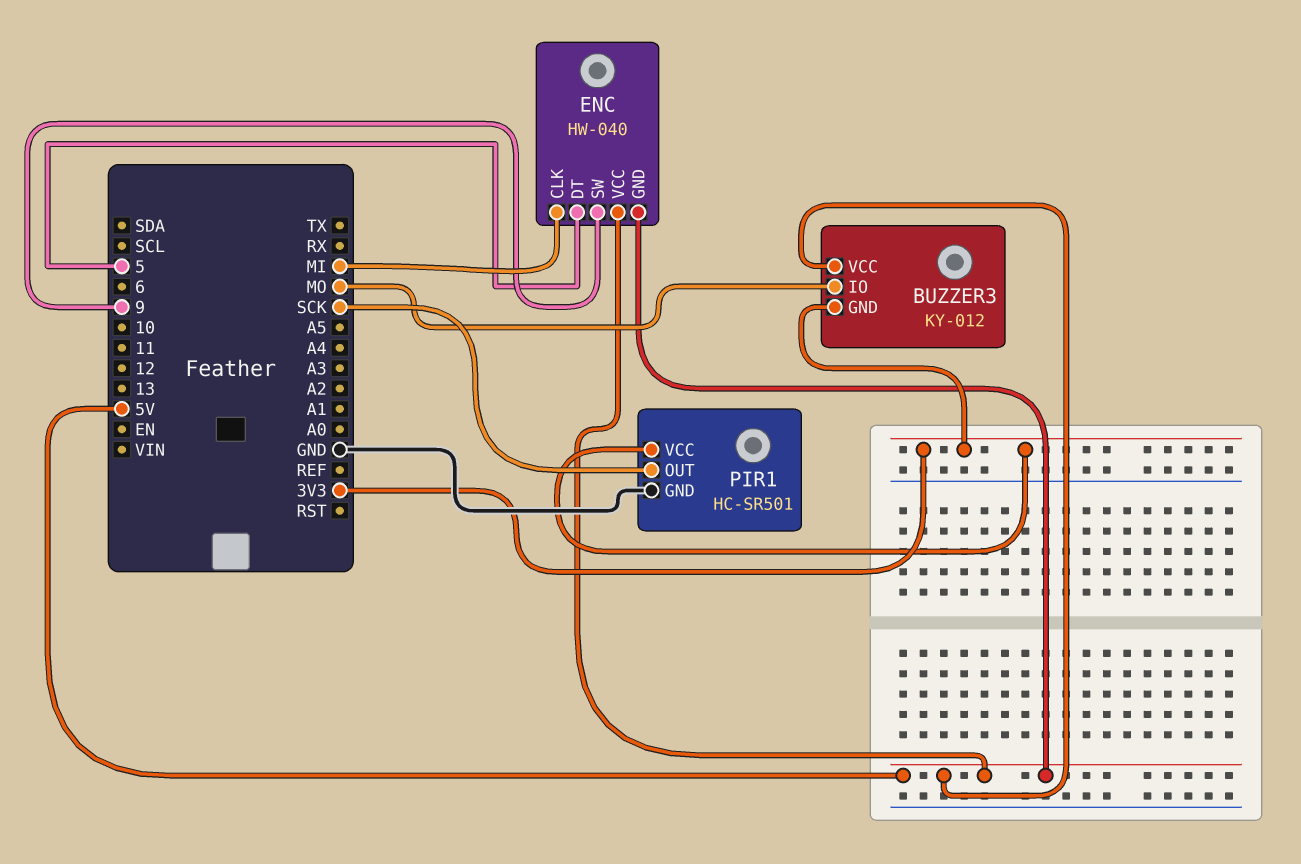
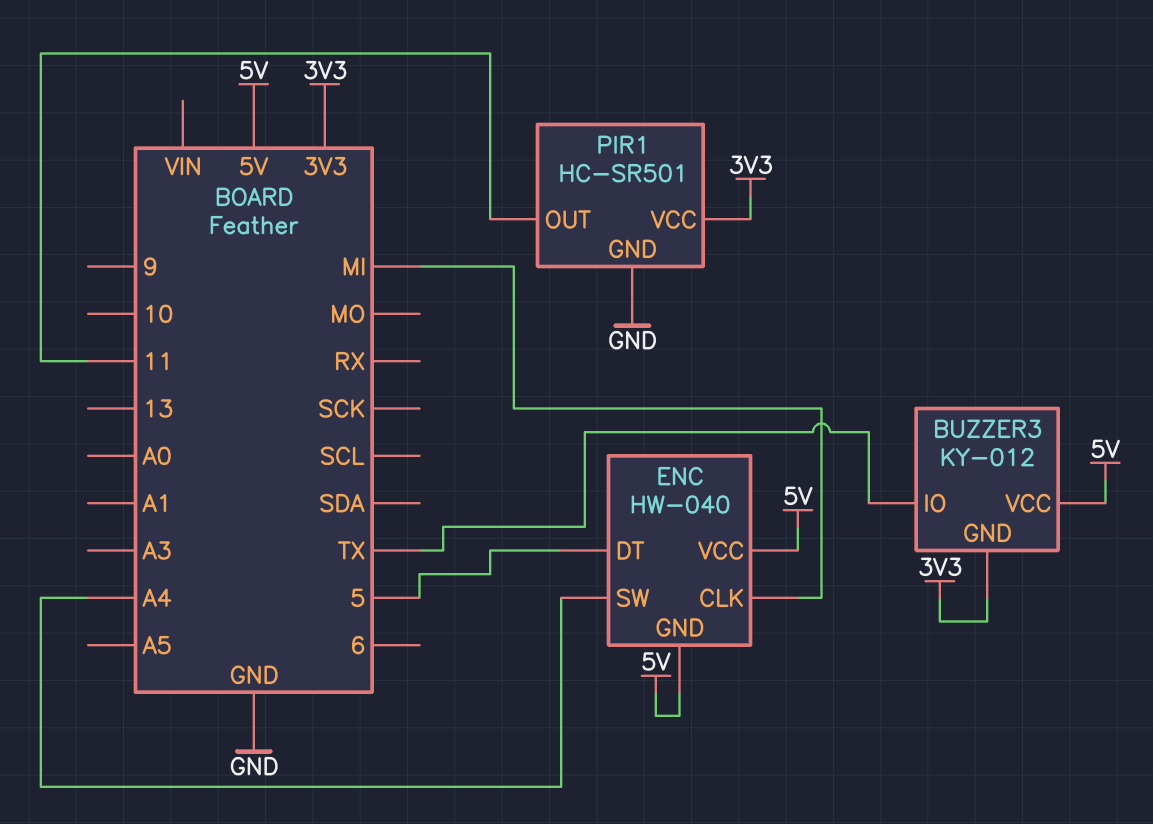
BUZZER3 pin IO: MO -> TX
ENC pin SW: 9 -> A4
PIR1 pin OUT: SCK -> 11

